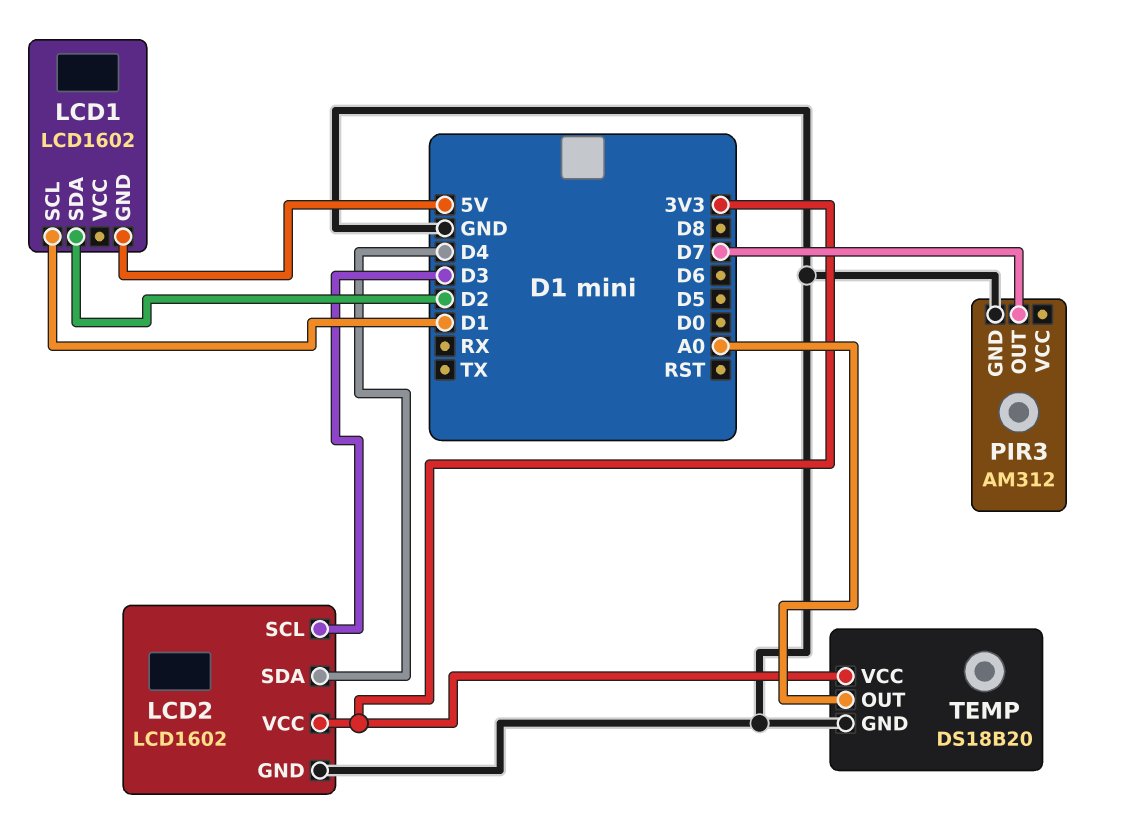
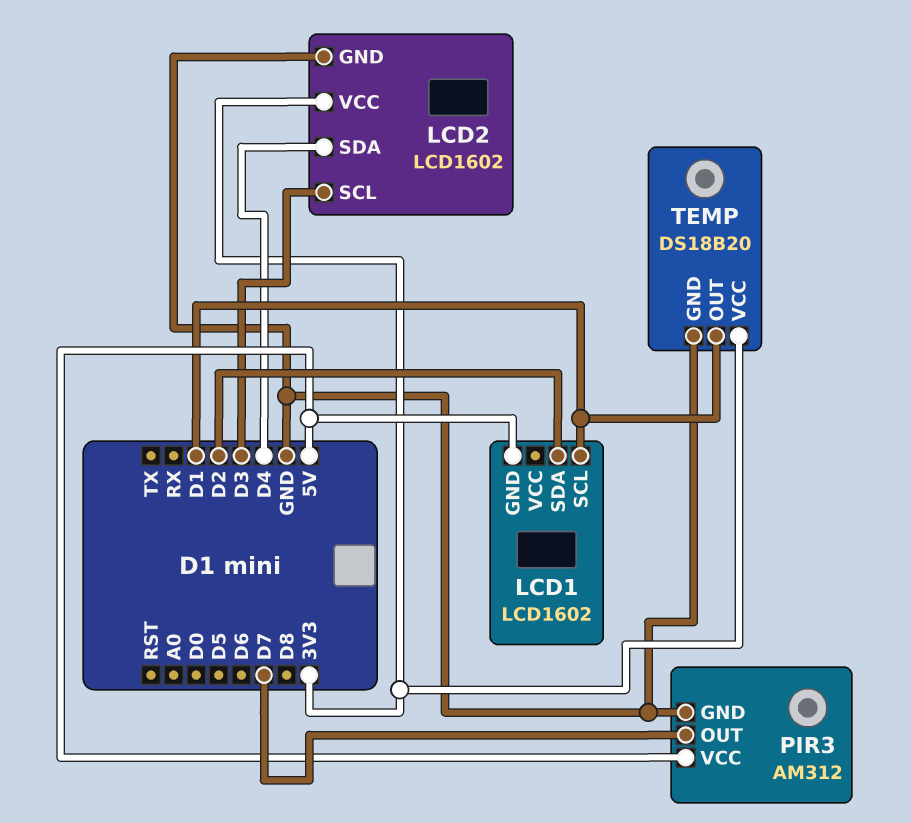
PIR3 pin VCC: none -> 5V
TEMP pin OUT: A0 -> D1

